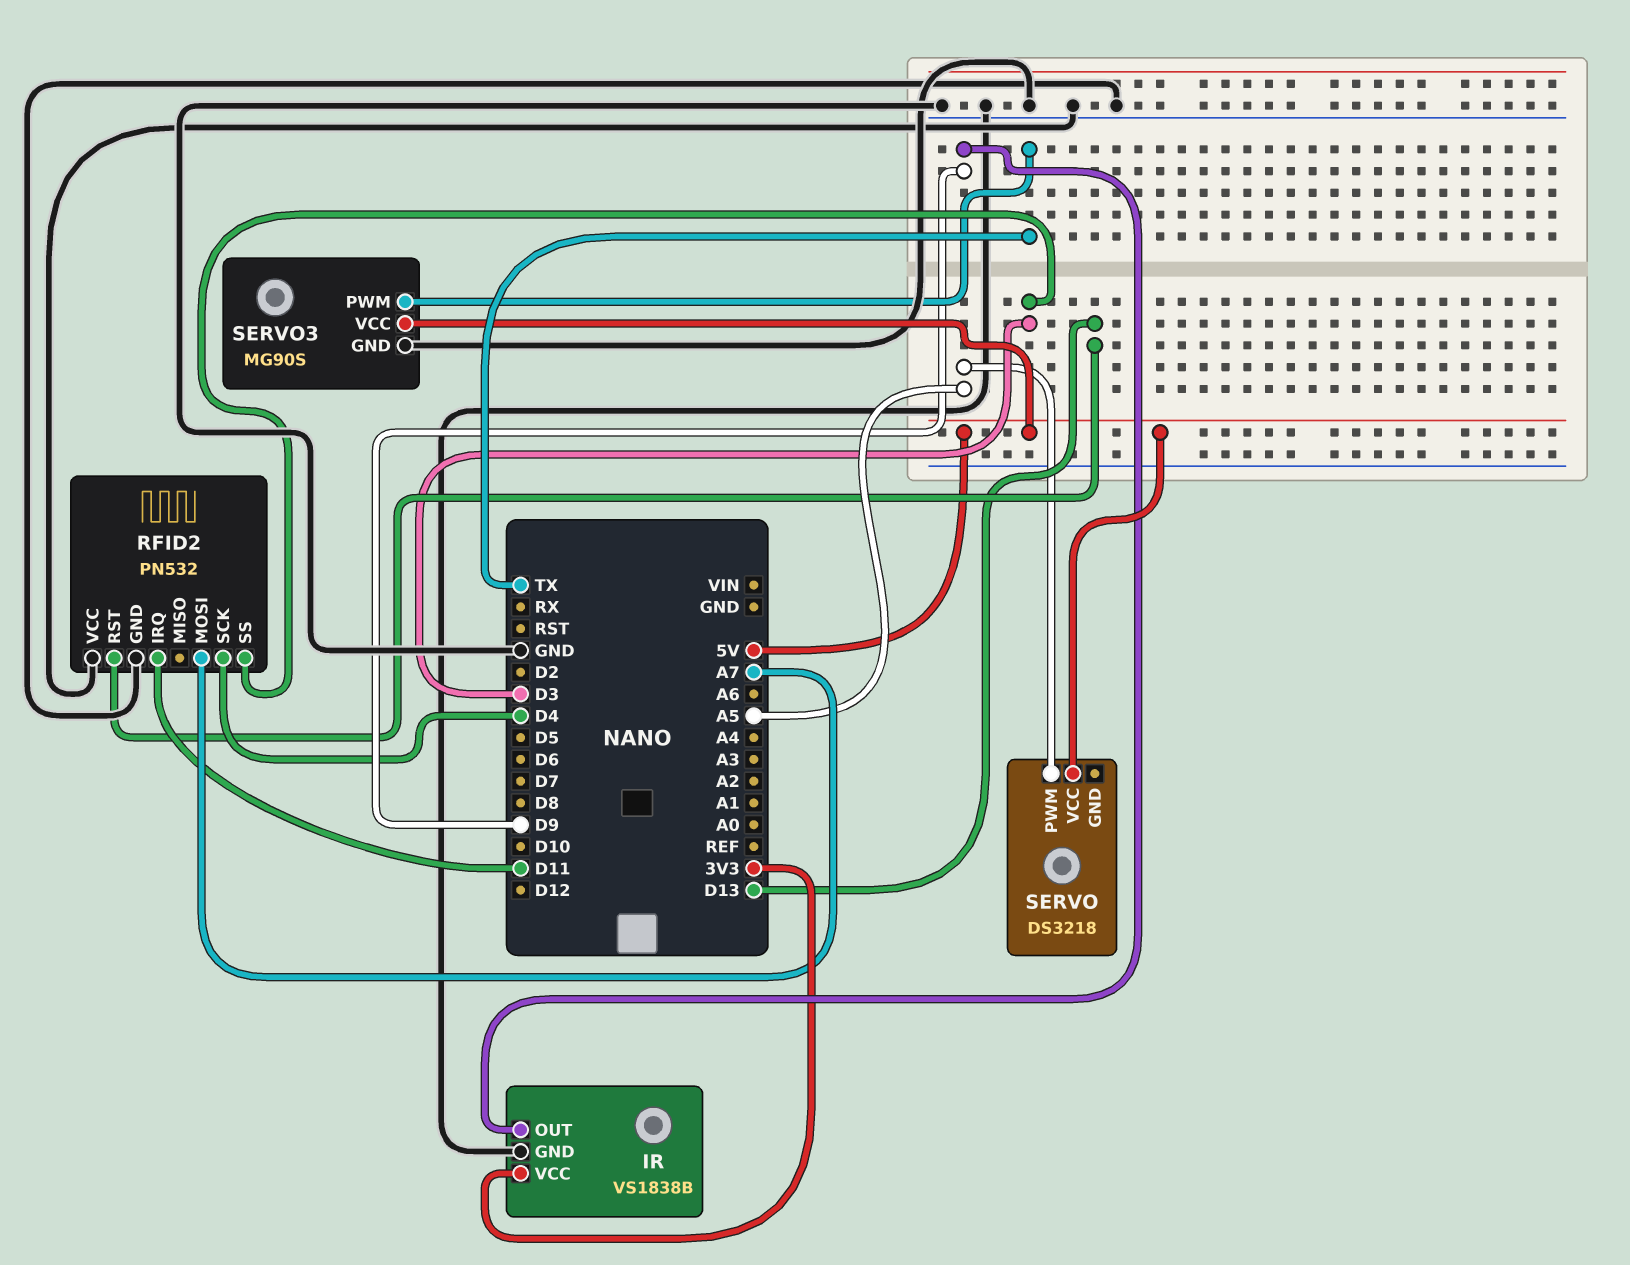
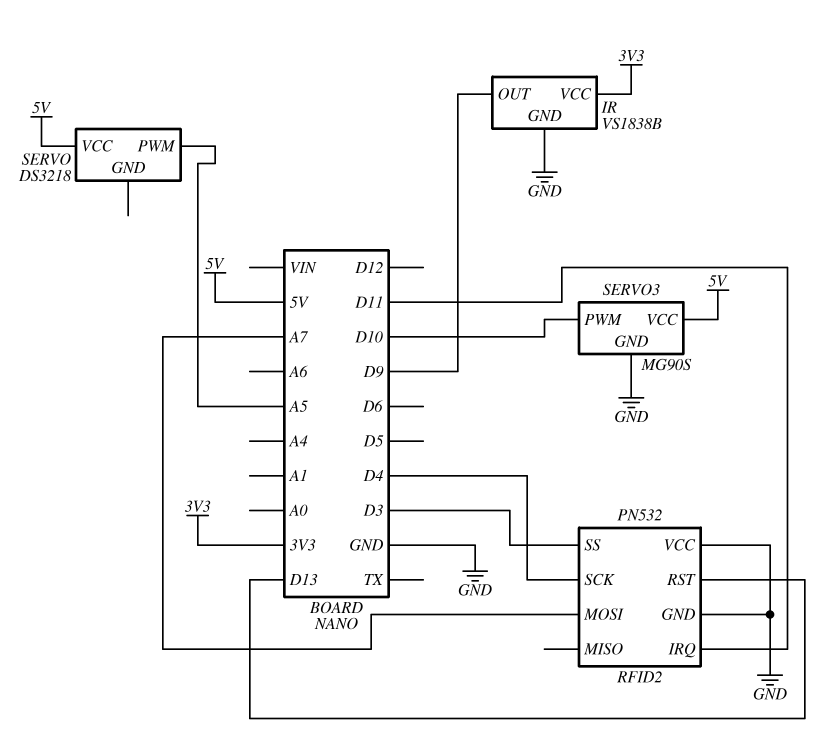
SERVO3 pin PWM: TX -> D10

